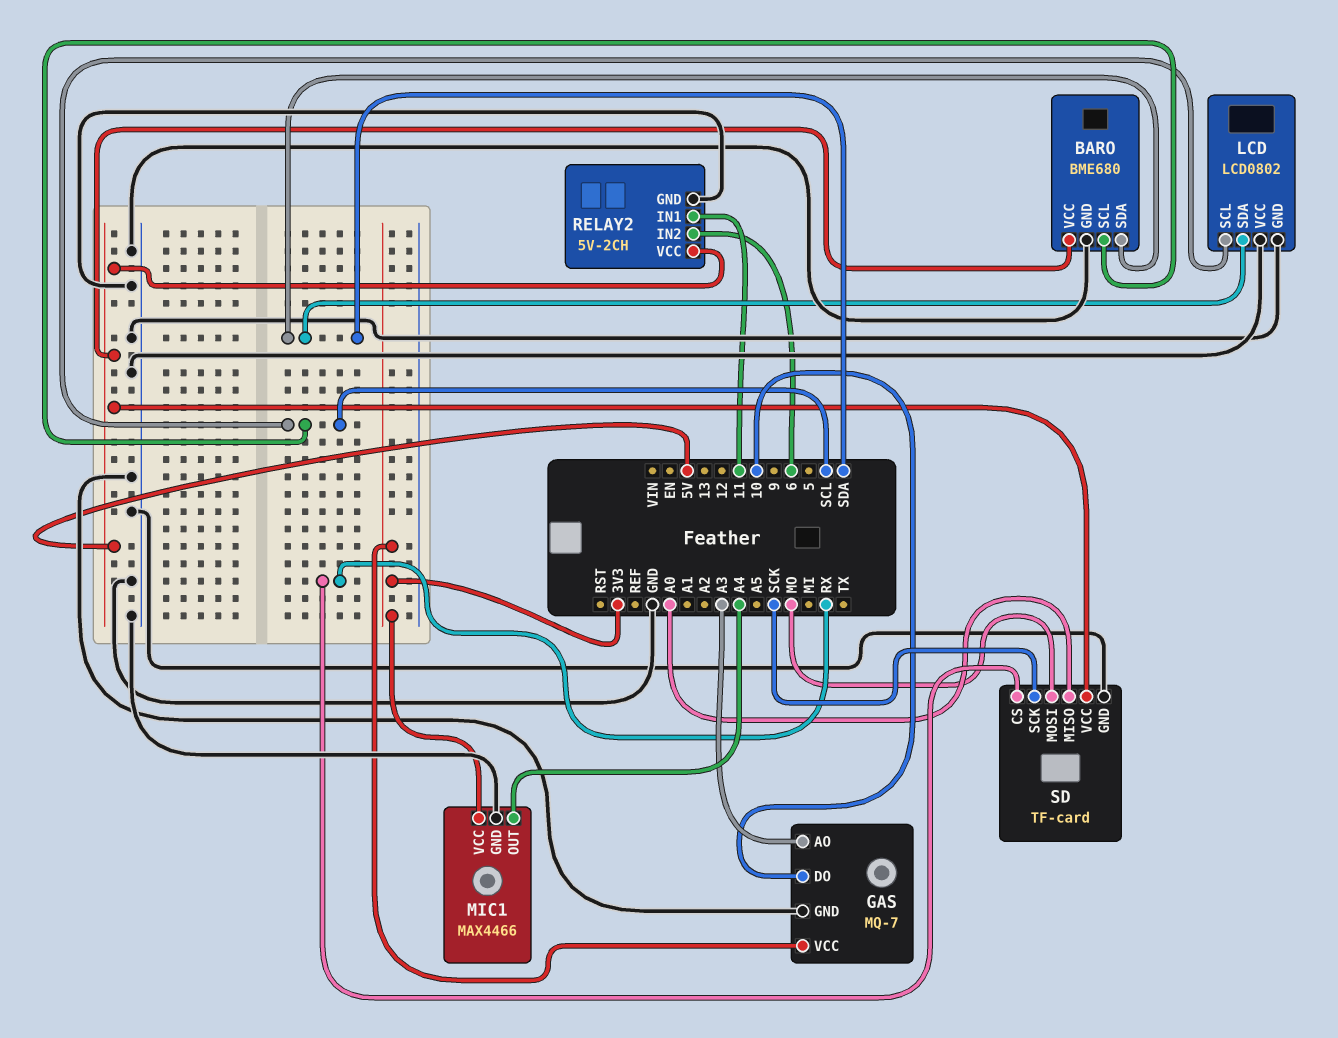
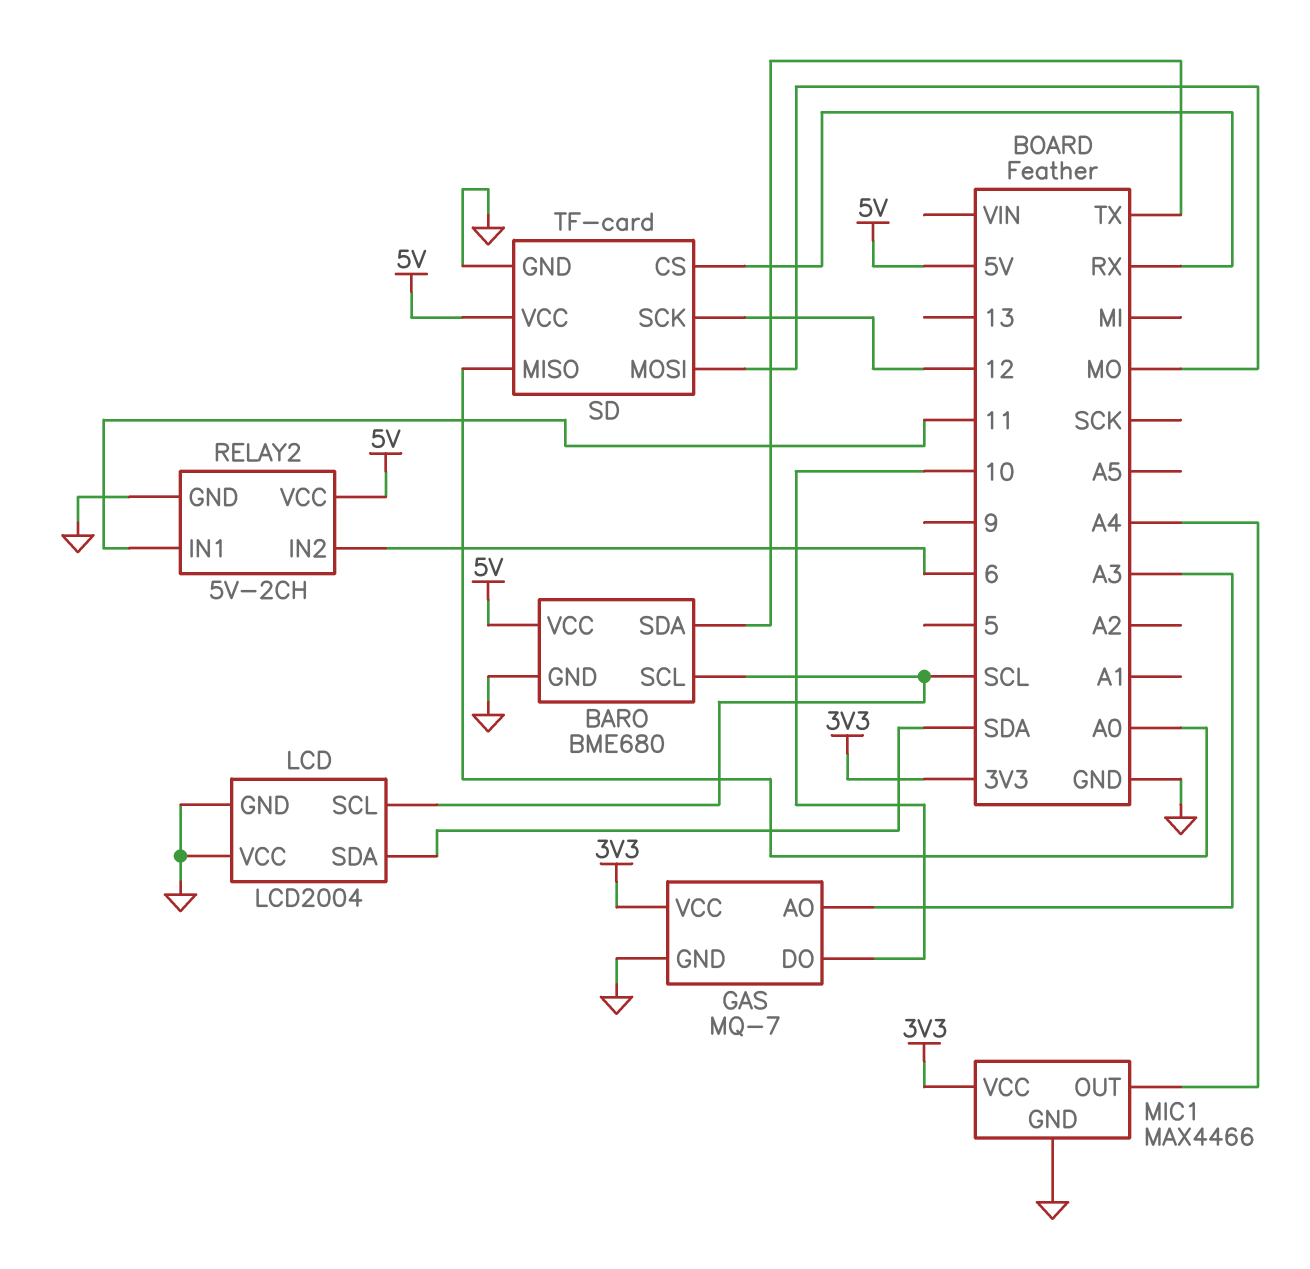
BARO pin SDA: SDA -> TX
LCD: LCD0802 -> LCD2004
SD pin SCK: SCK -> 12

